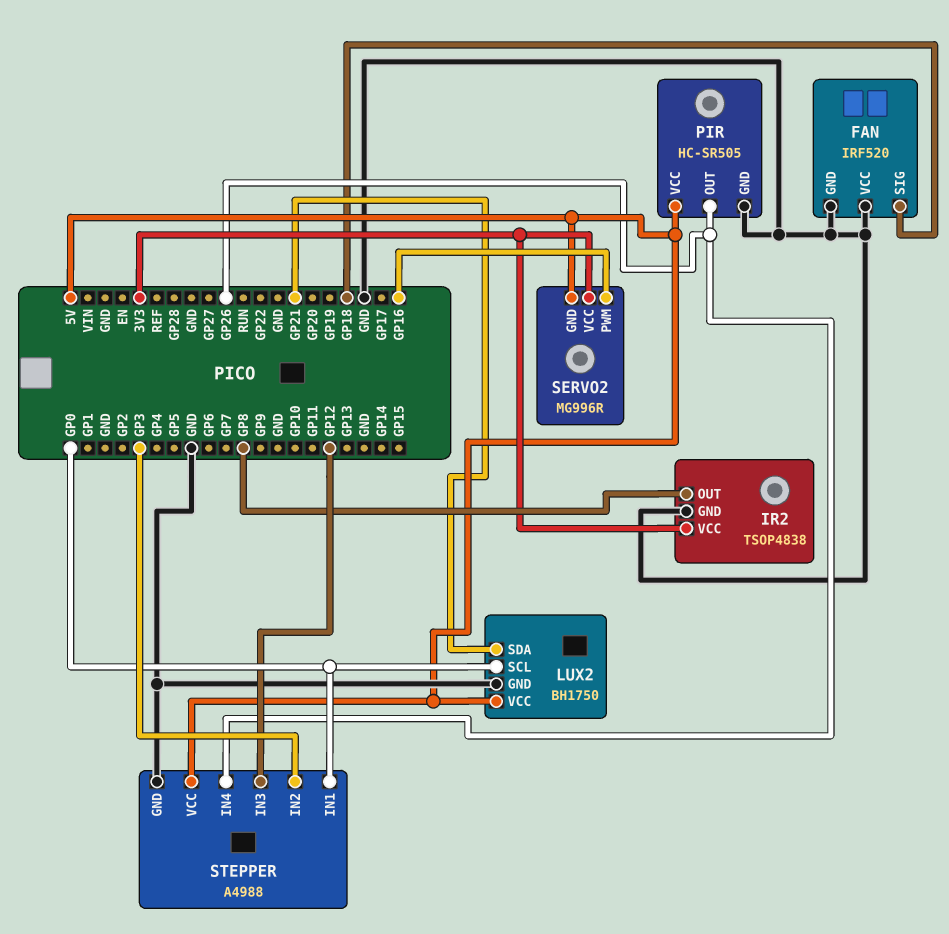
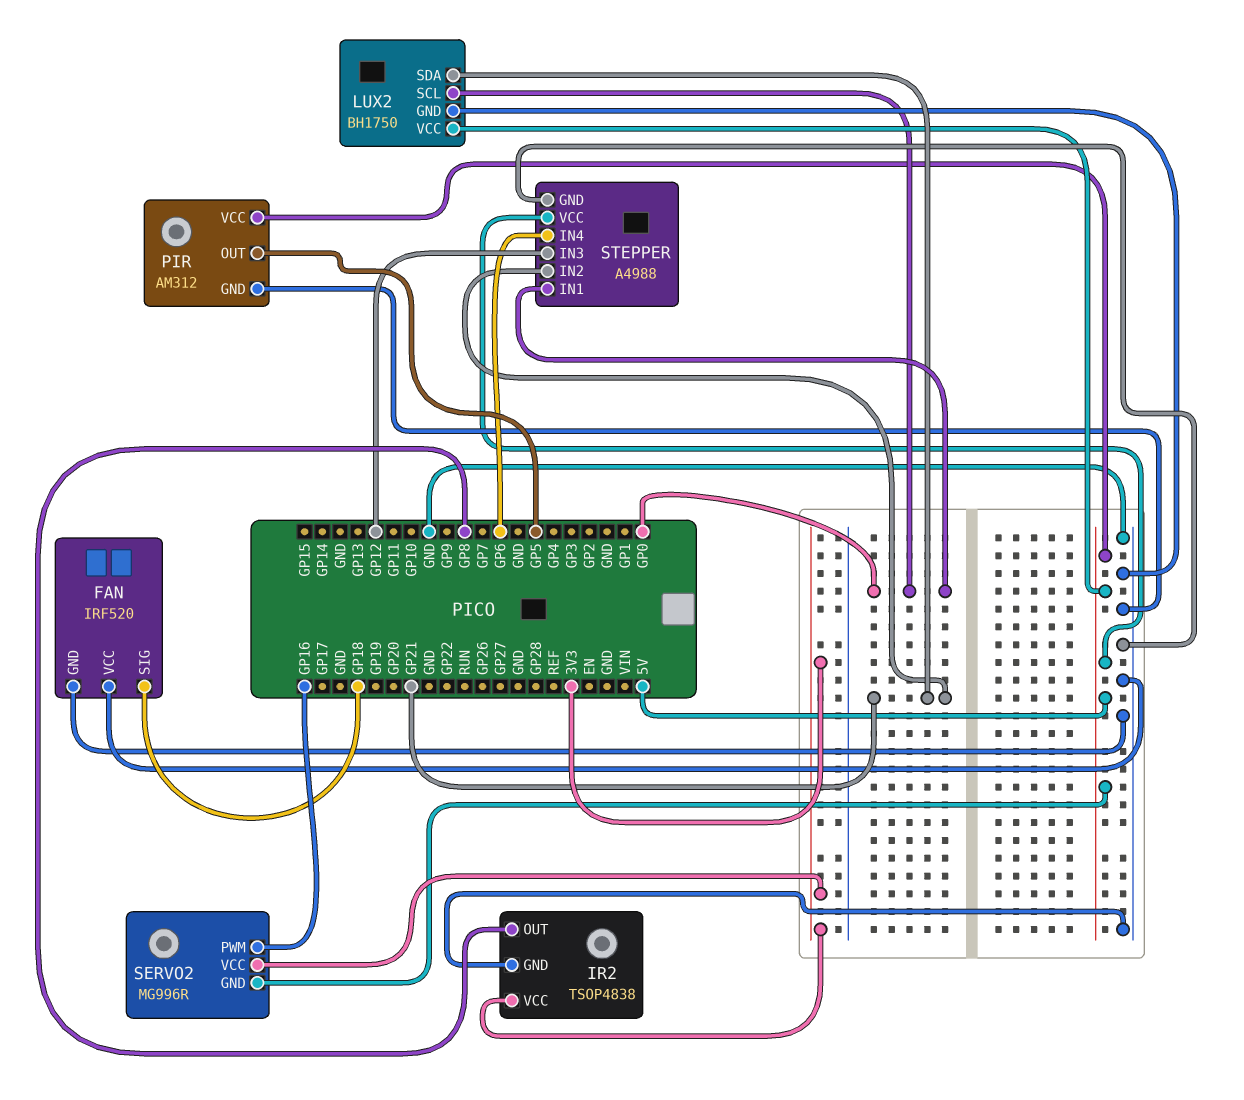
PIR: HC-SR505 -> AM312
PIR pin OUT: GP26 -> GP5
STEPPER pin IN2: GP3 -> GP21
STEPPER pin IN4: GP26 -> GP6

